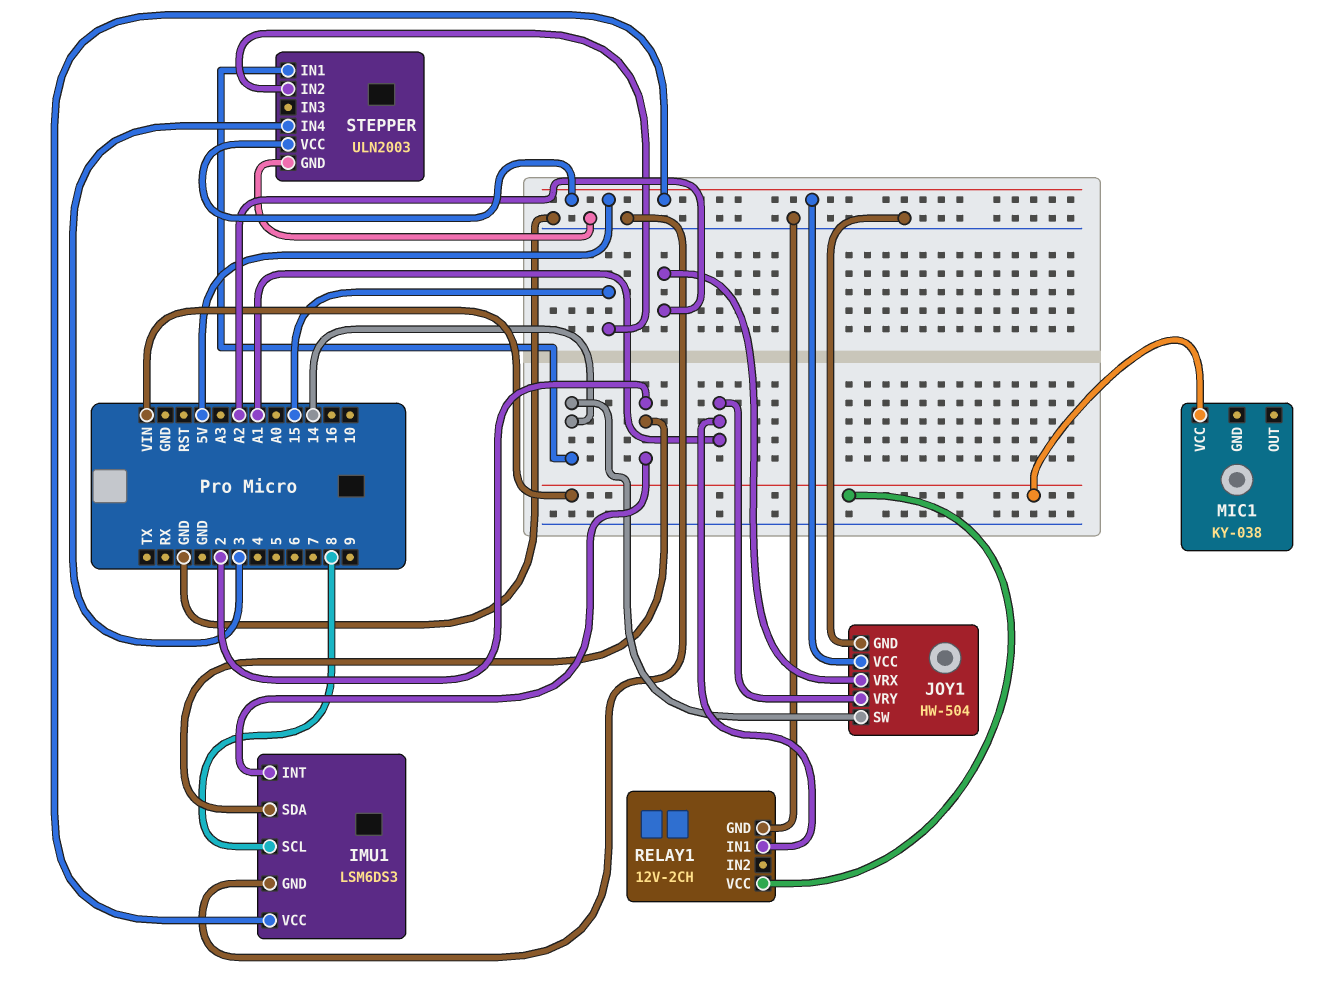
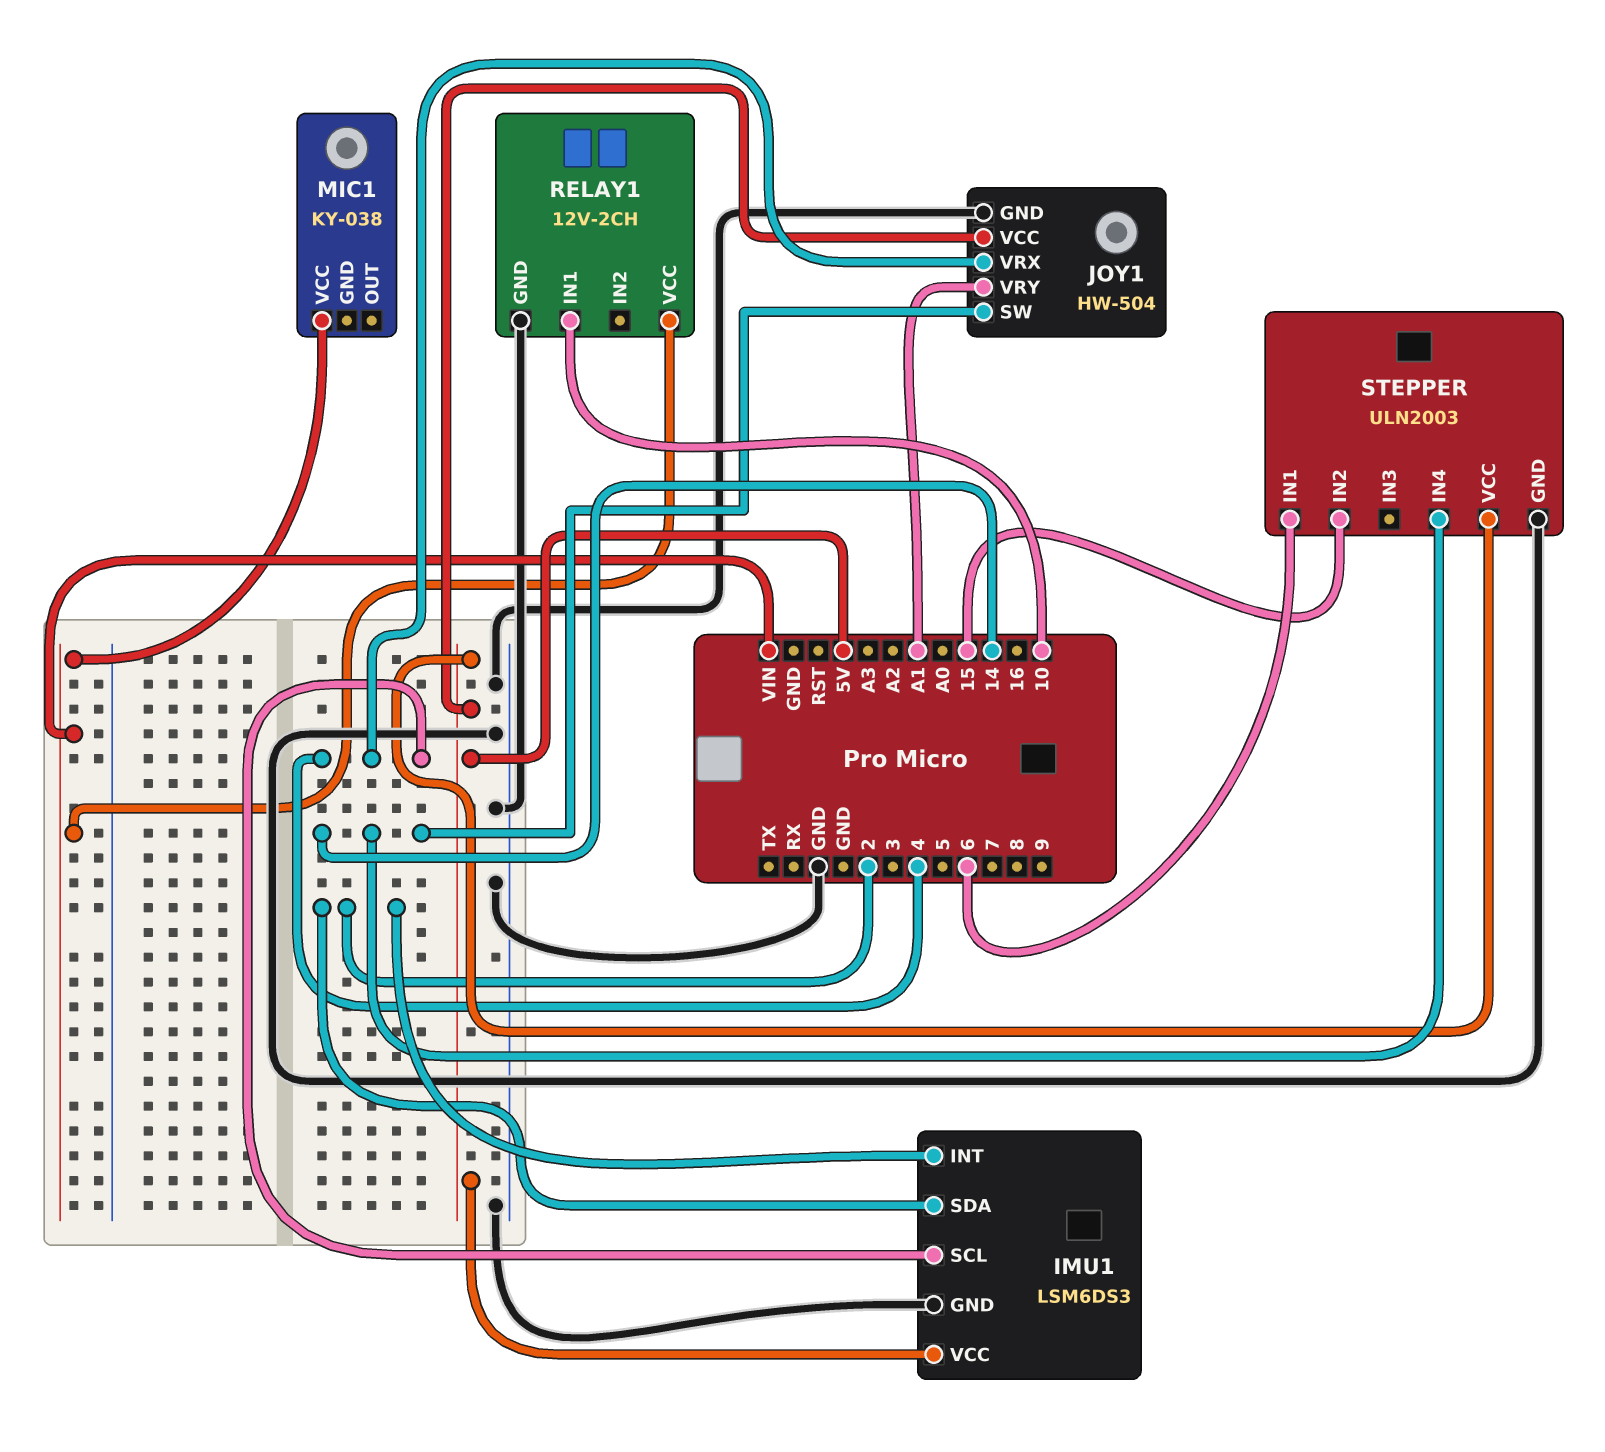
IMU1 pin SCL: 8 -> 4
JOY1 pin VRX: A2 -> 4
RELAY1 pin IN1: A1 -> 10
STEPPER pin IN1: 14 -> 6
STEPPER pin IN4: 3 -> 14

